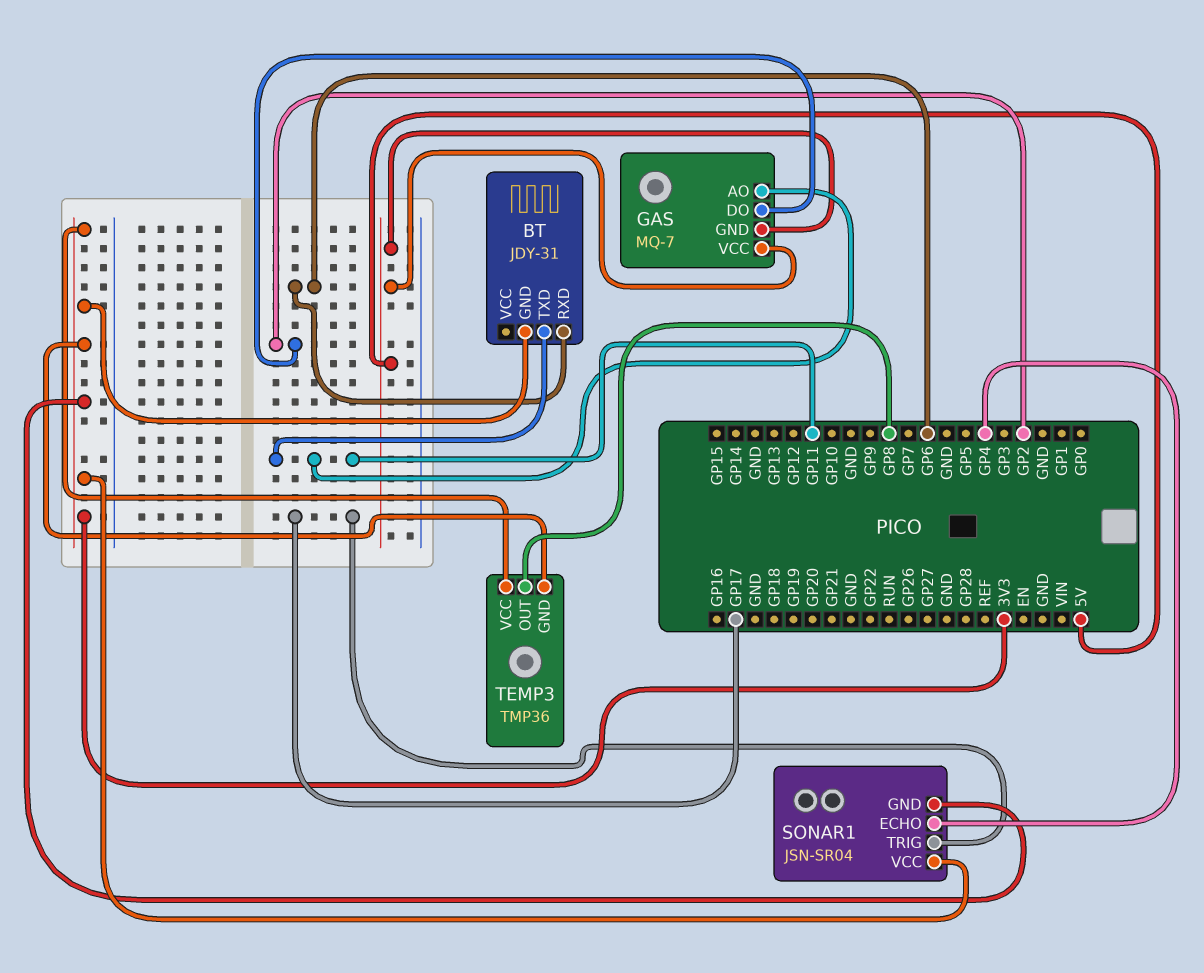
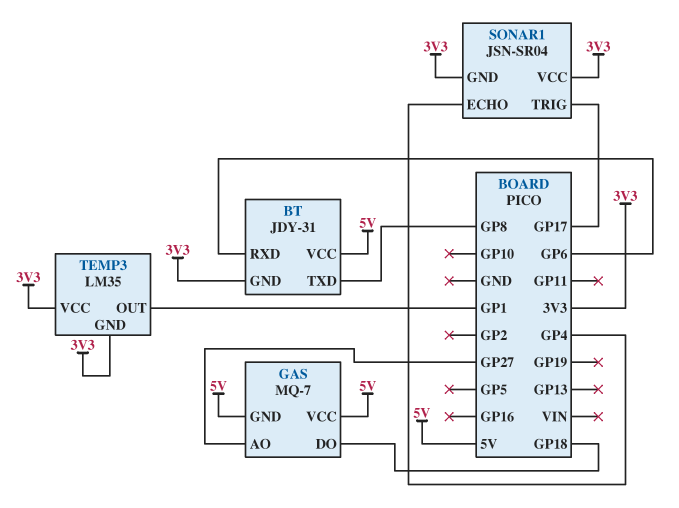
BT pin TXD: GP11 -> GP8
BT pin VCC: none -> 5V
GAS pin AO: GP11 -> GP27
GAS pin DO: GP2 -> GP18
TEMP3: TMP36 -> LM35
TEMP3 pin OUT: GP8 -> GP1

